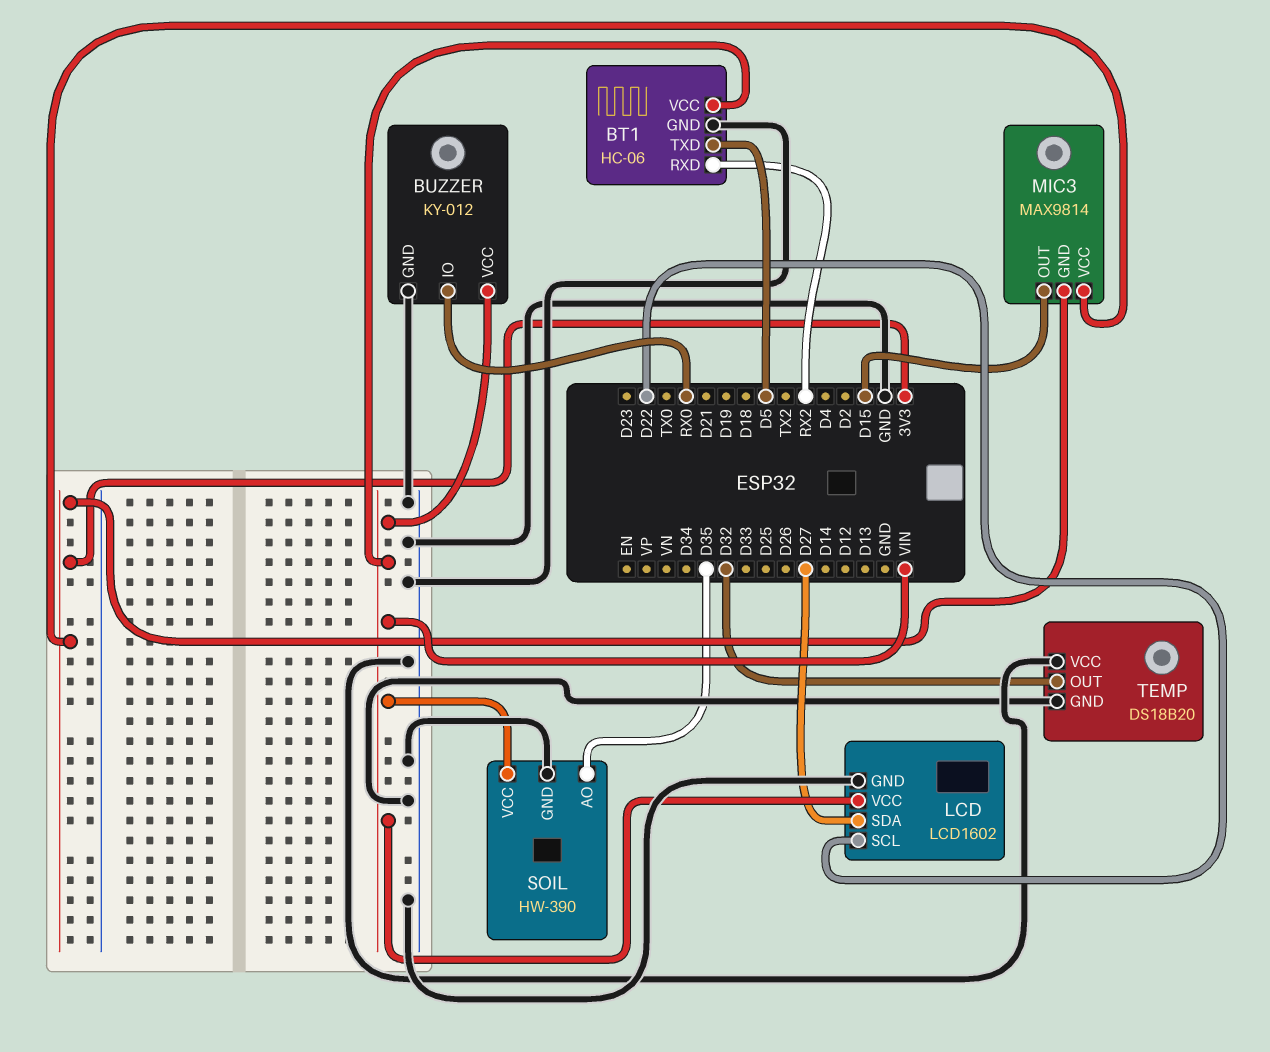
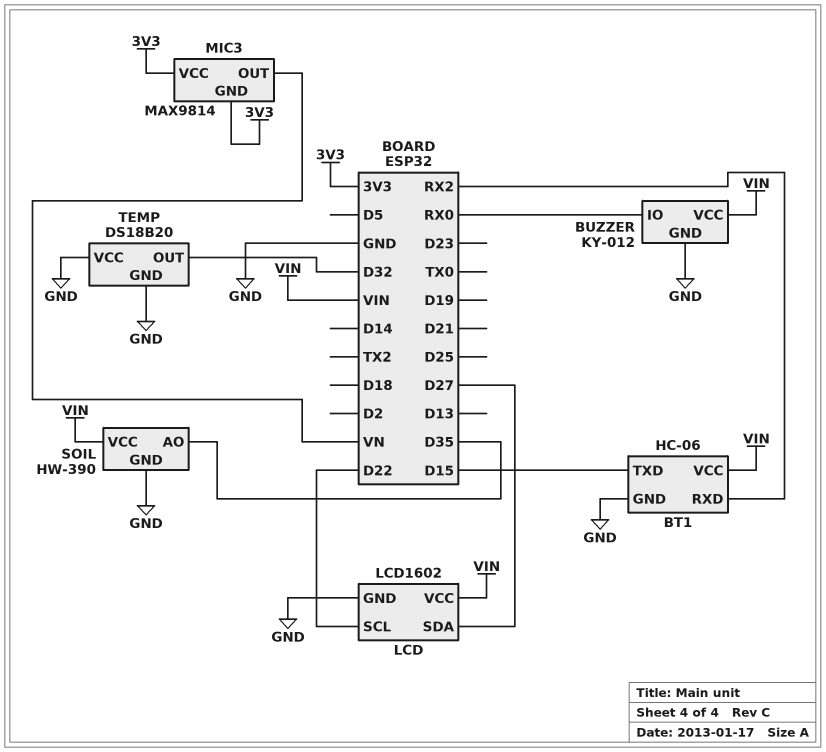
BT1 pin TXD: D5 -> D15
MIC3 pin OUT: D15 -> VN

